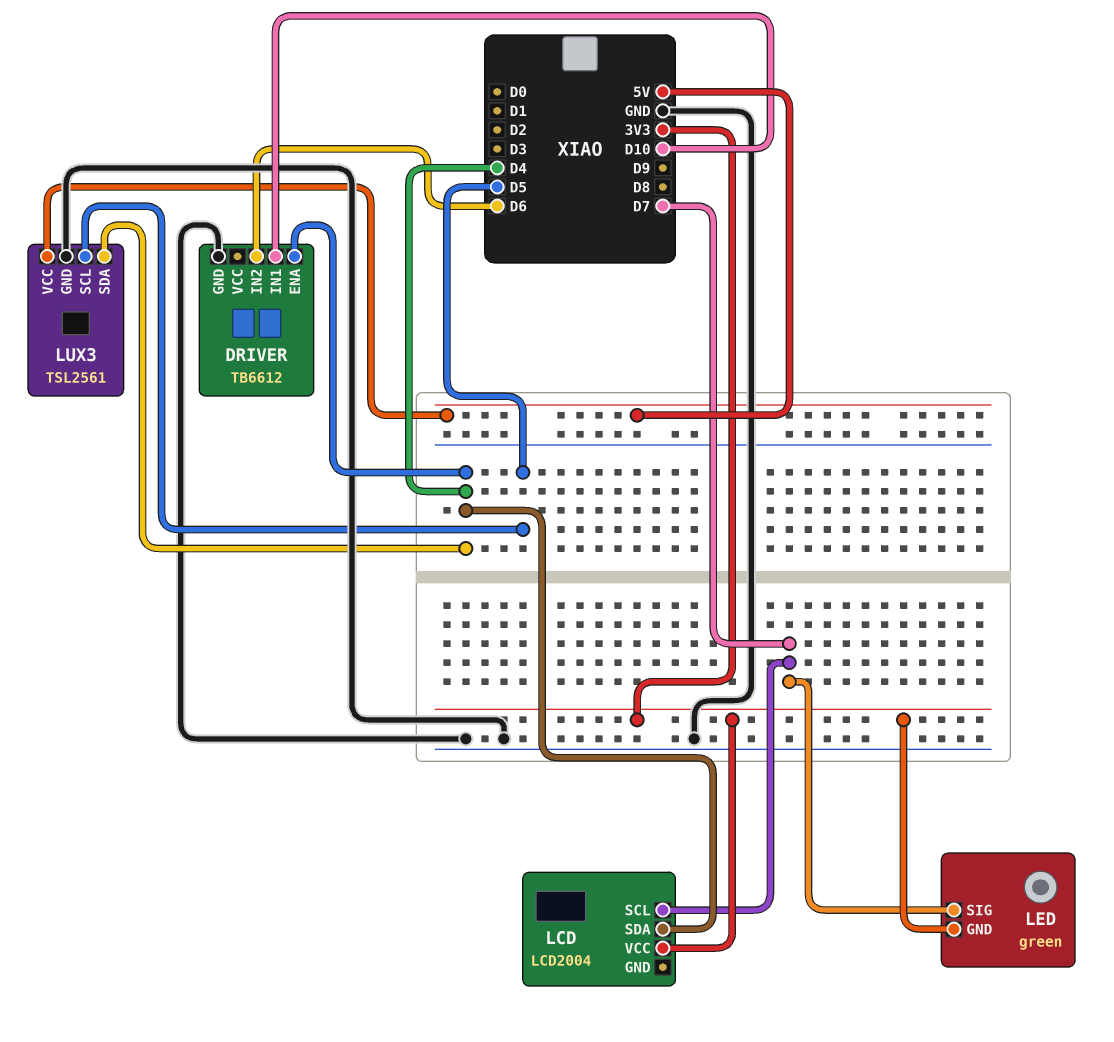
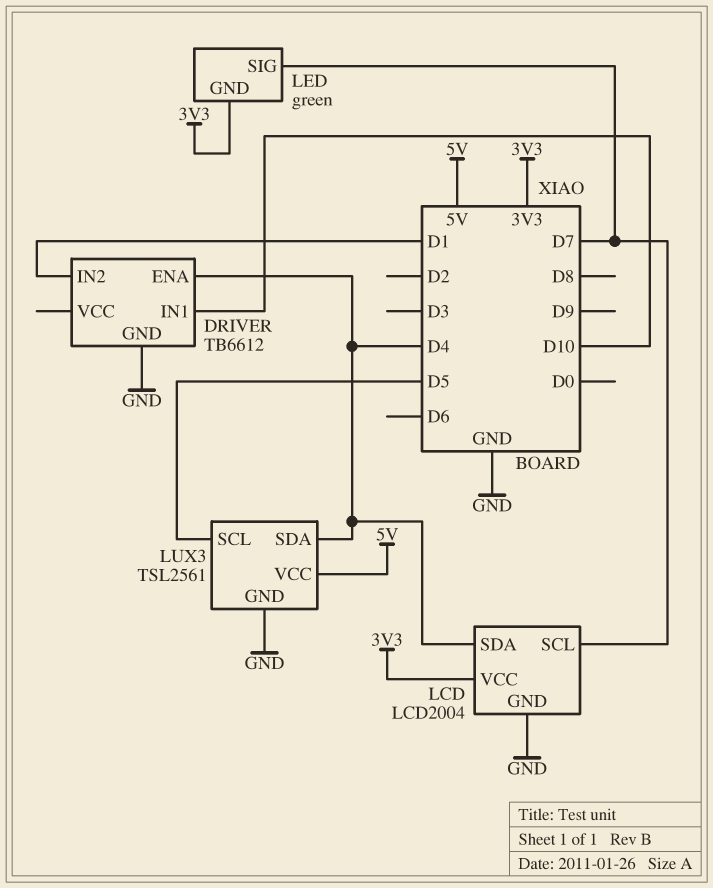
DRIVER pin IN2: D6 -> D1
LCD pin GND: none -> GND

